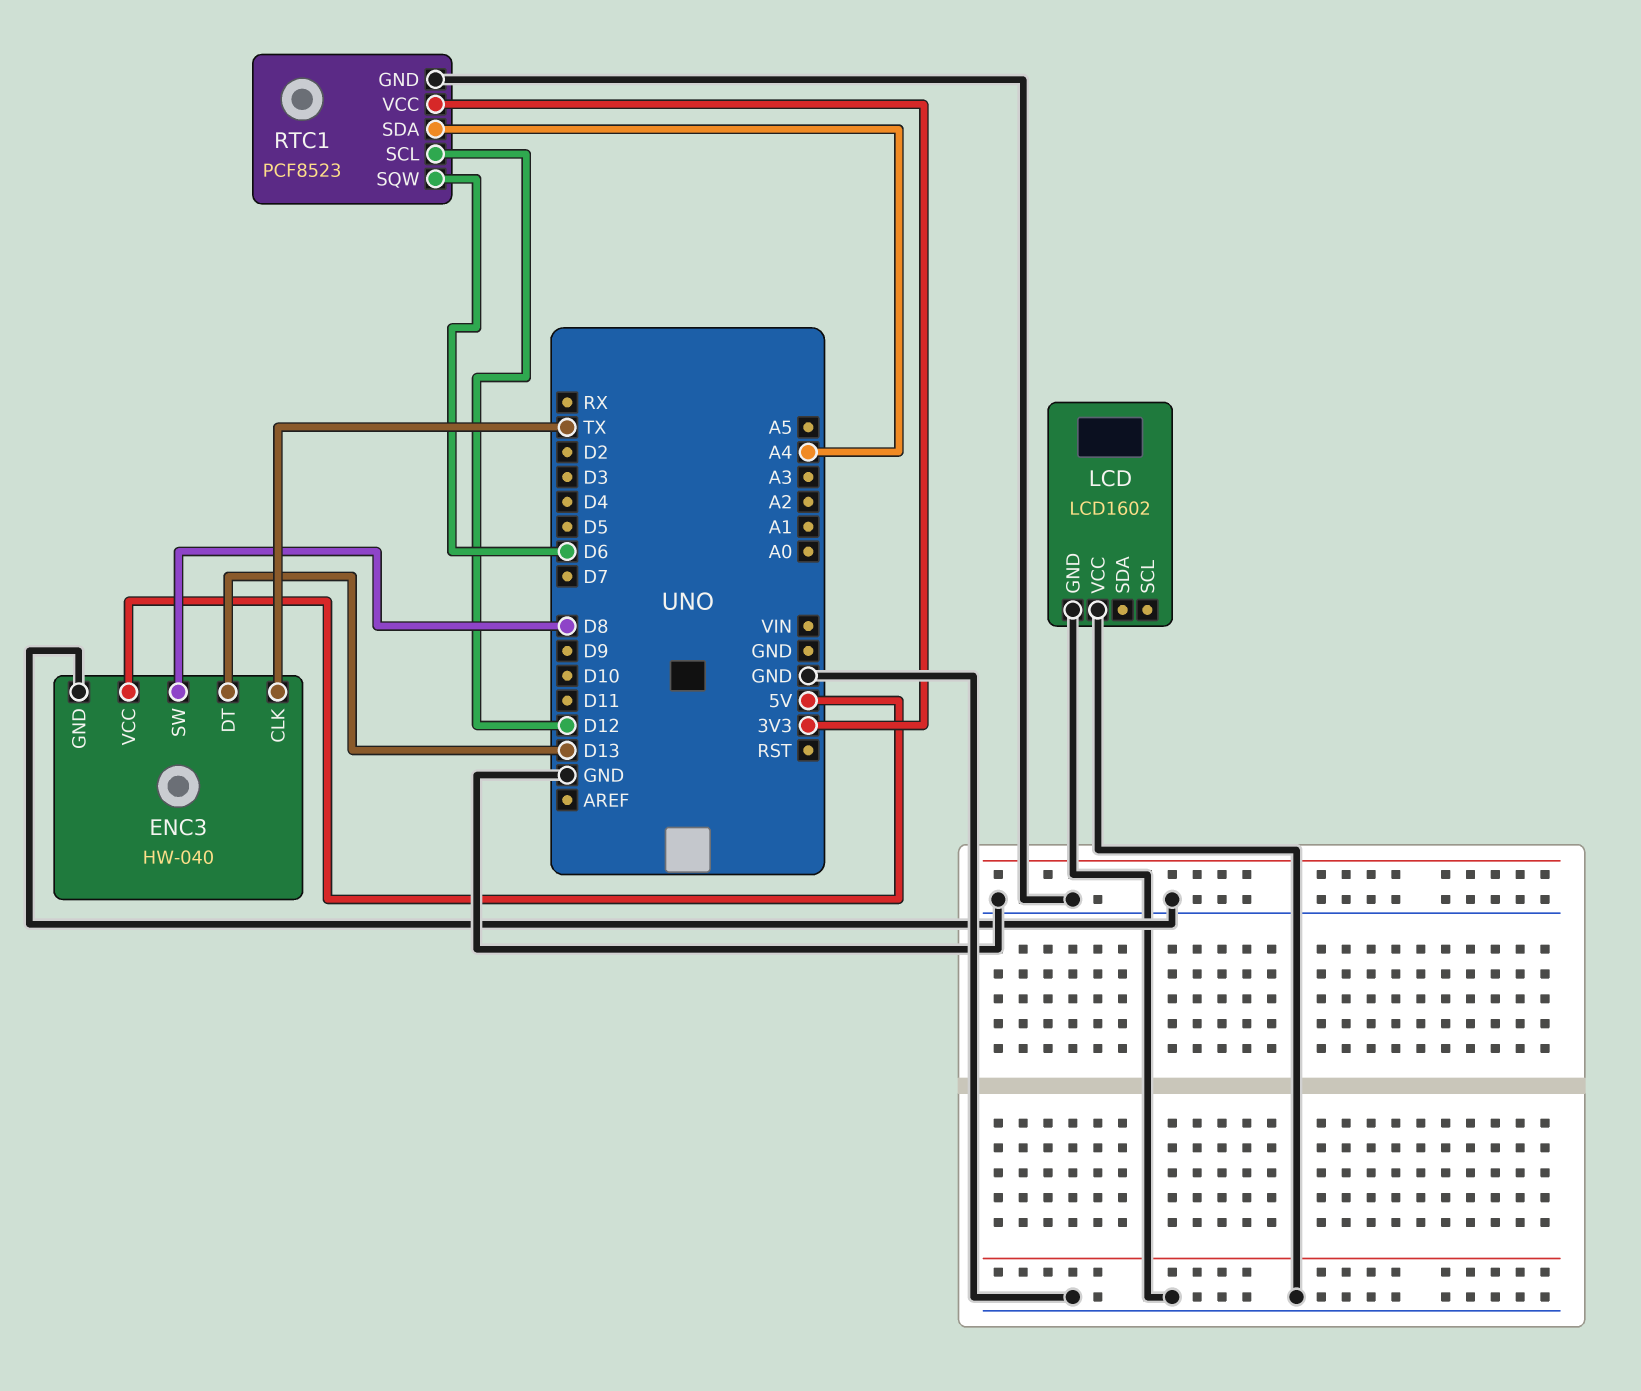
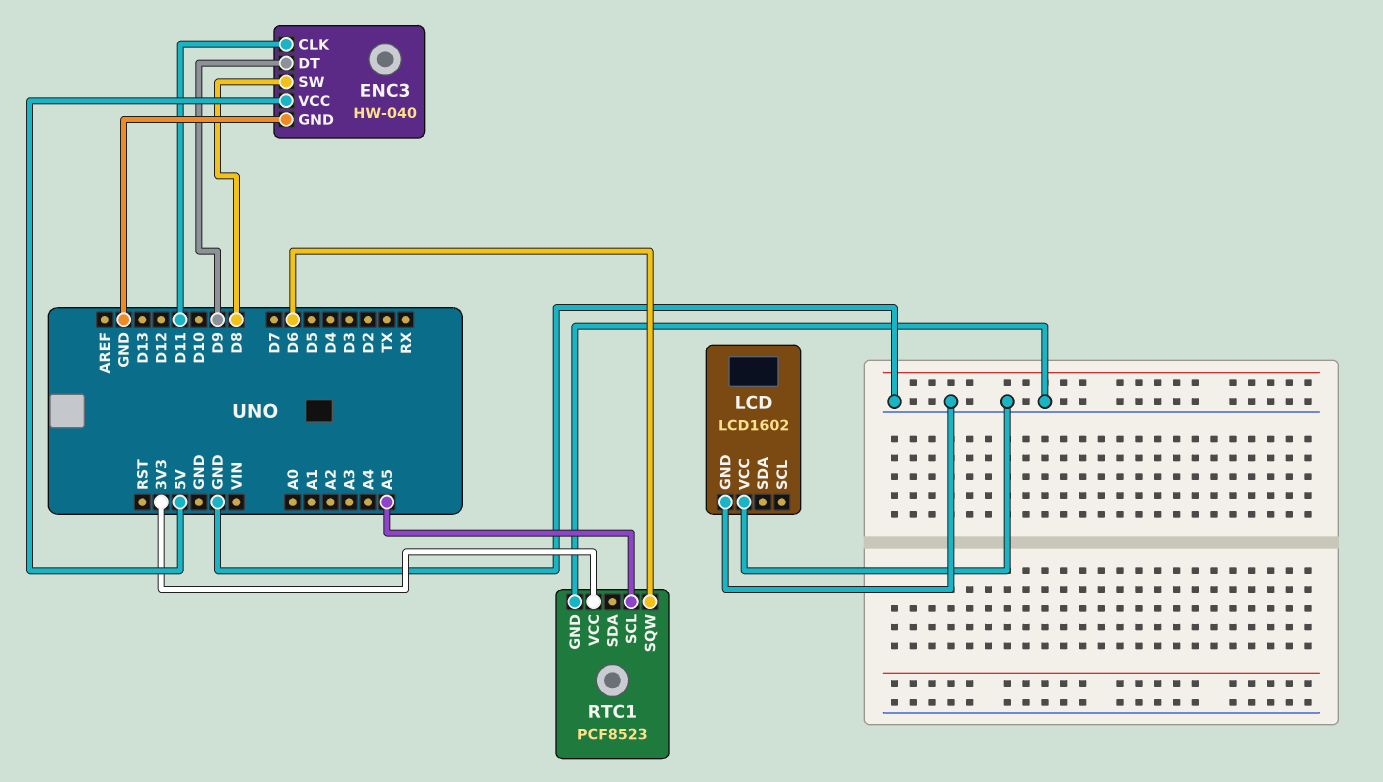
ENC3 pin CLK: TX -> D11
ENC3 pin DT: D13 -> D9
RTC1 pin SCL: D12 -> A5
RTC1 pin SDA: A4 -> none

